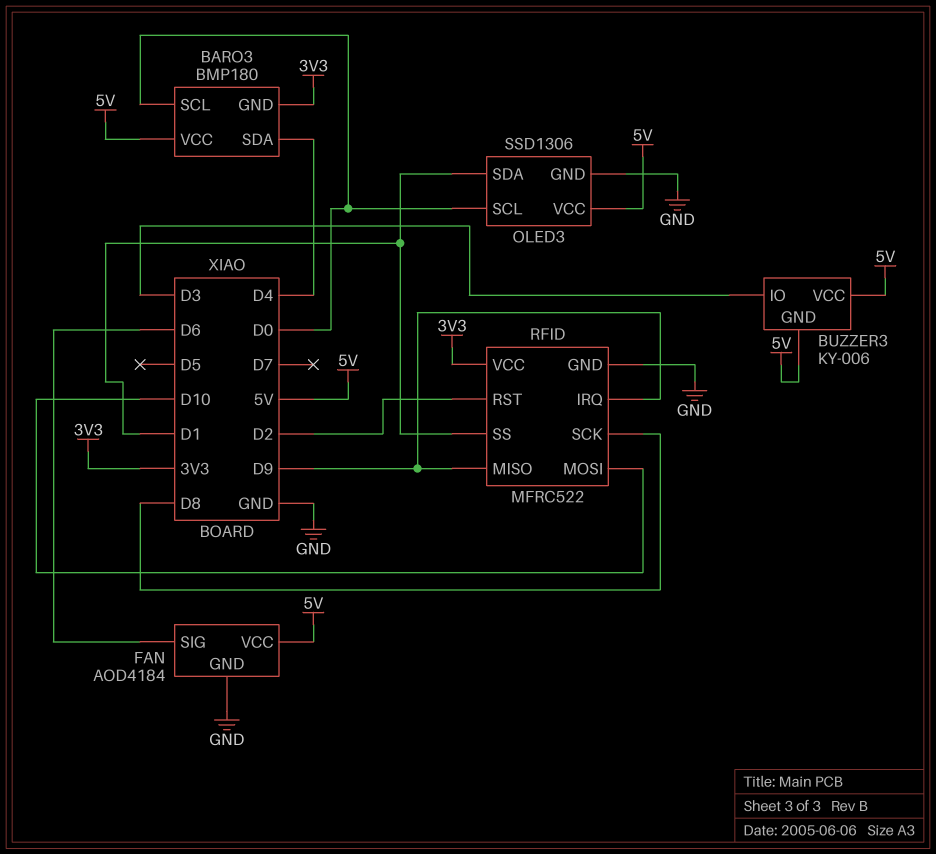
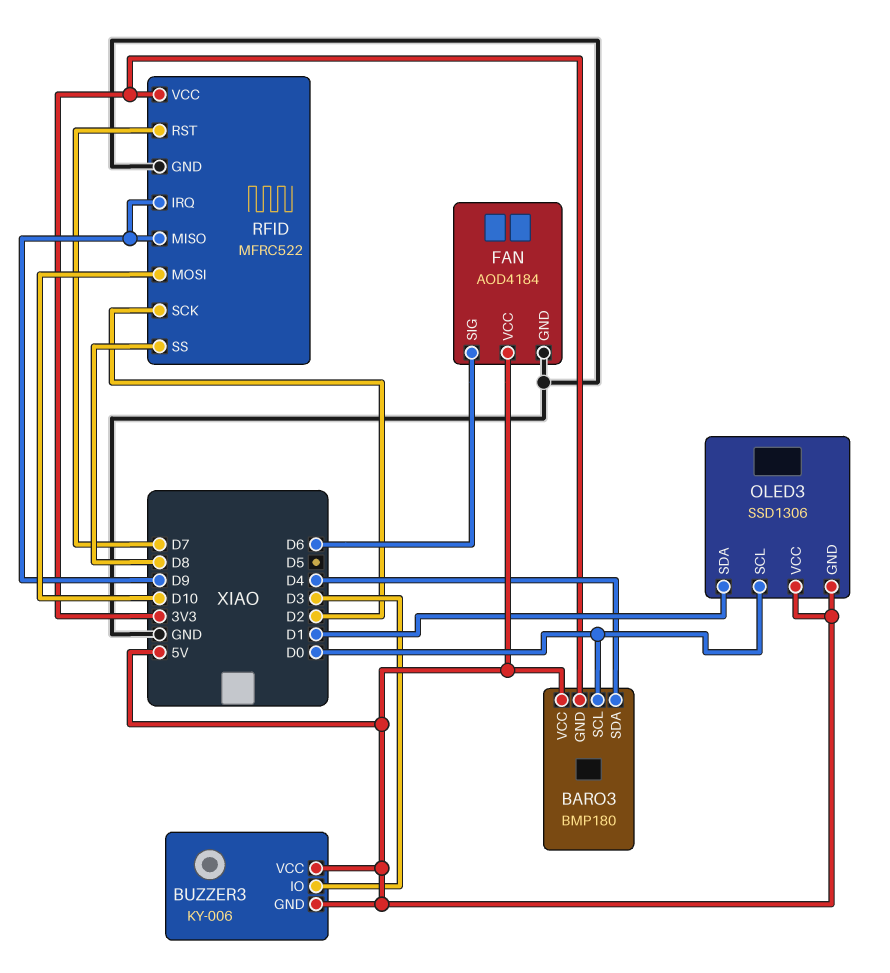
OLED3 pin GND: GND -> 5V
RFID pin RST: D2 -> D7
RFID pin SCK: D8 -> D2
RFID pin SS: D1 -> D8

